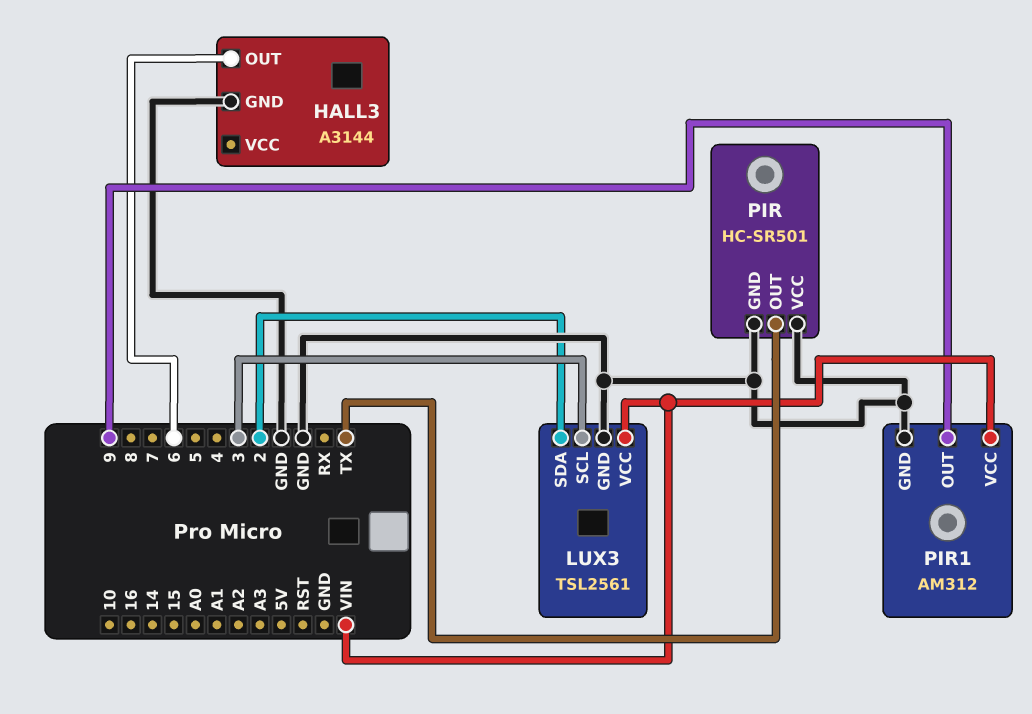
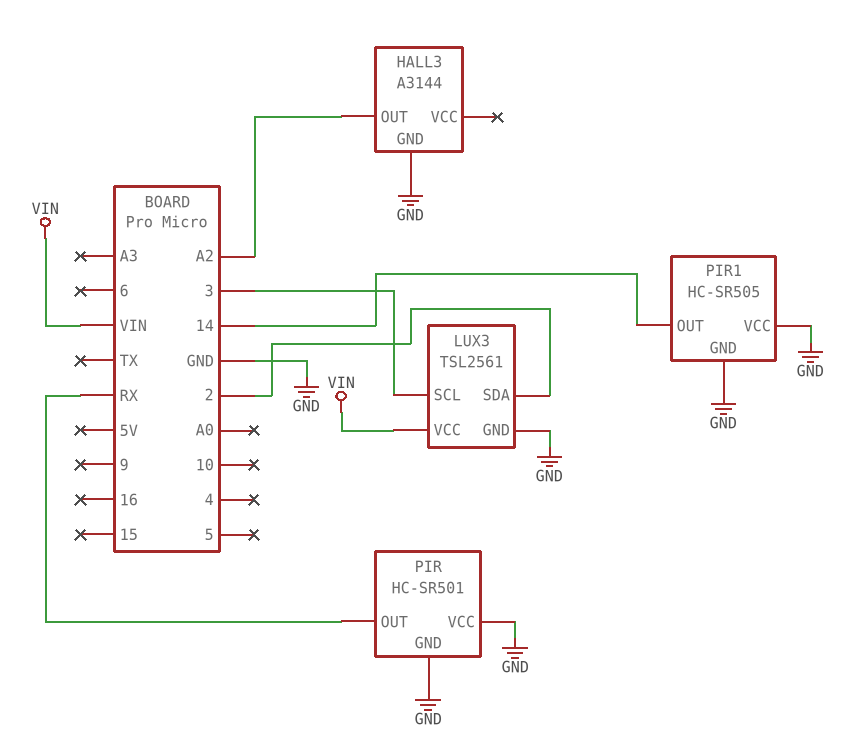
HALL3 pin OUT: 6 -> A2
PIR pin OUT: TX -> RX
PIR1: AM312 -> HC-SR505
PIR1 pin OUT: 9 -> 14
PIR1 pin VCC: VIN -> GND

